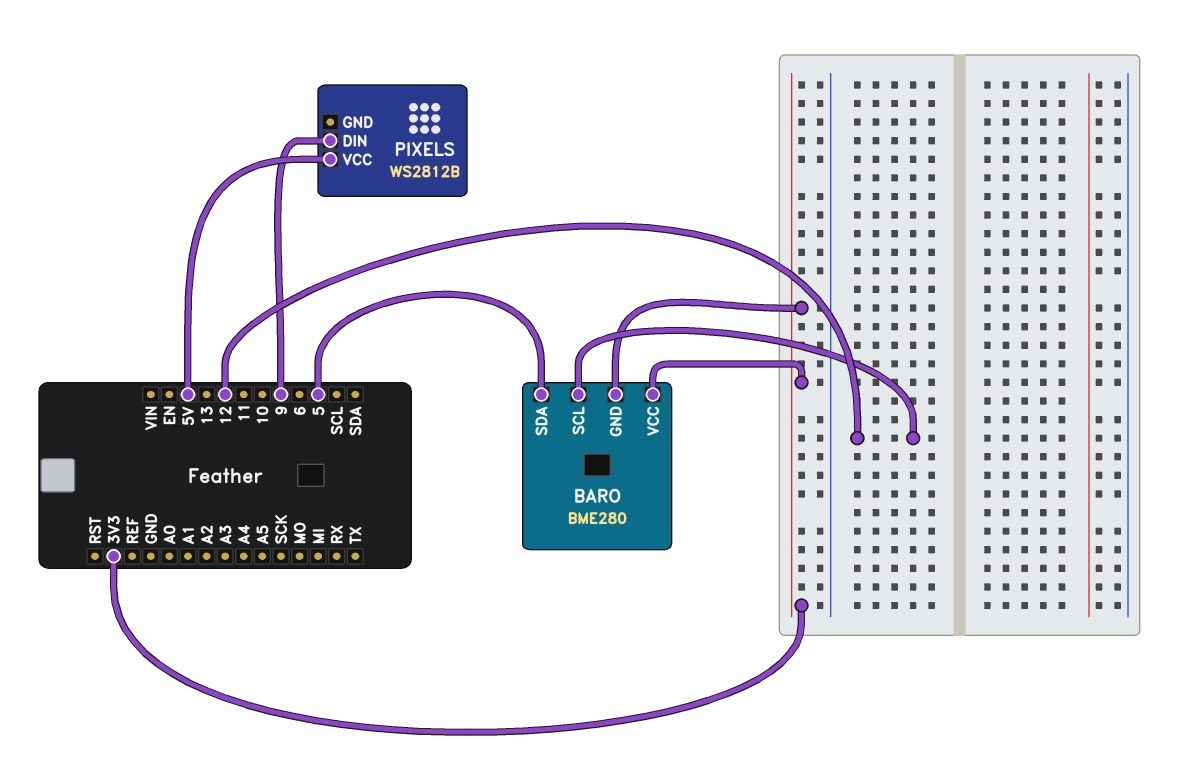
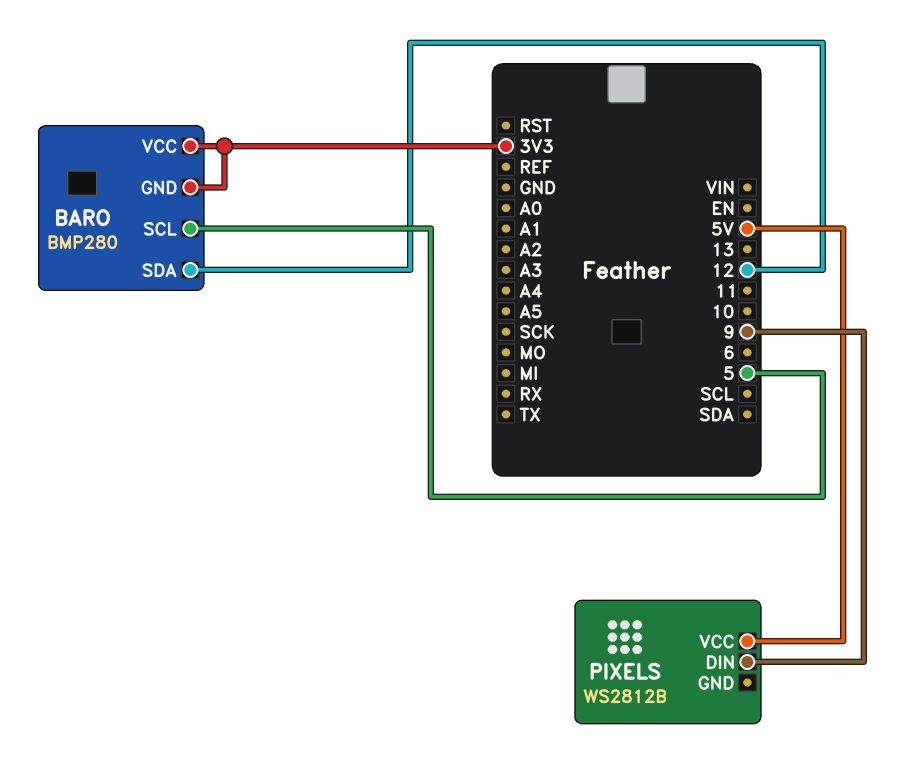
BARO: BME280 -> BMP280
BARO pin SCL: 12 -> 5
BARO pin SDA: 5 -> 12

